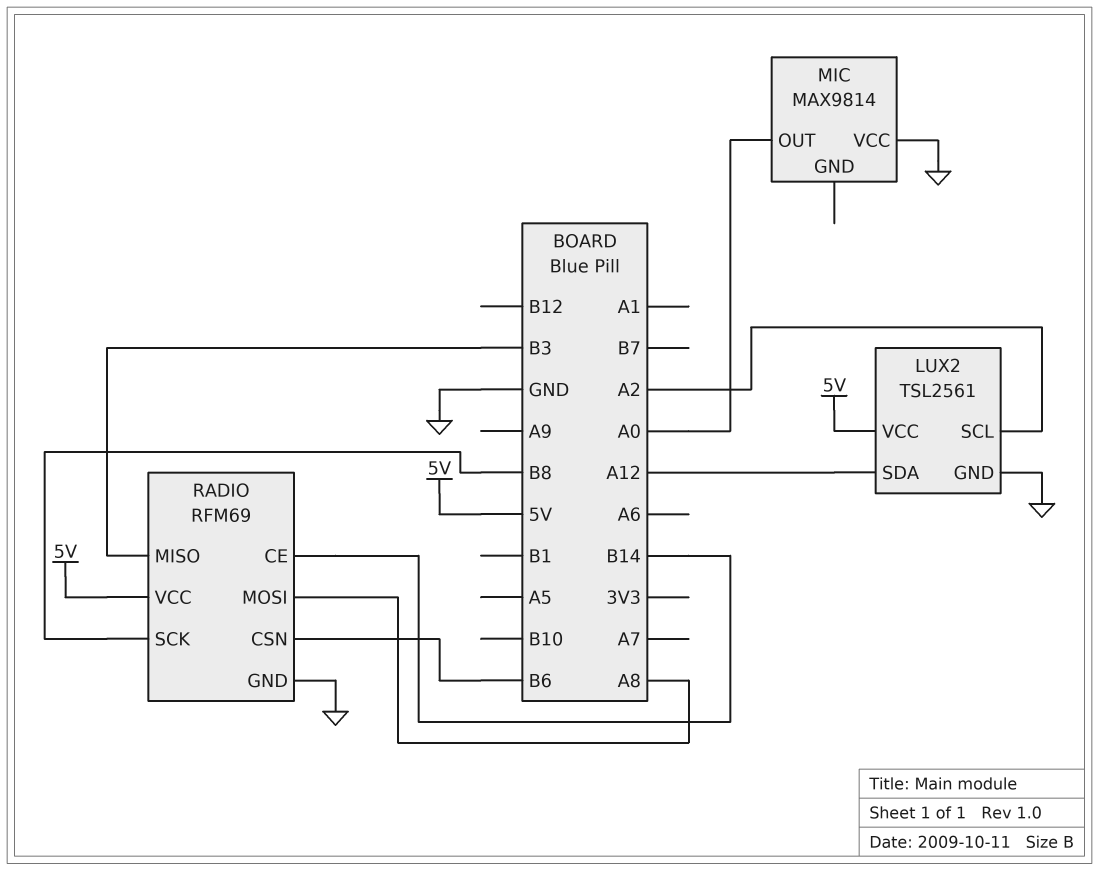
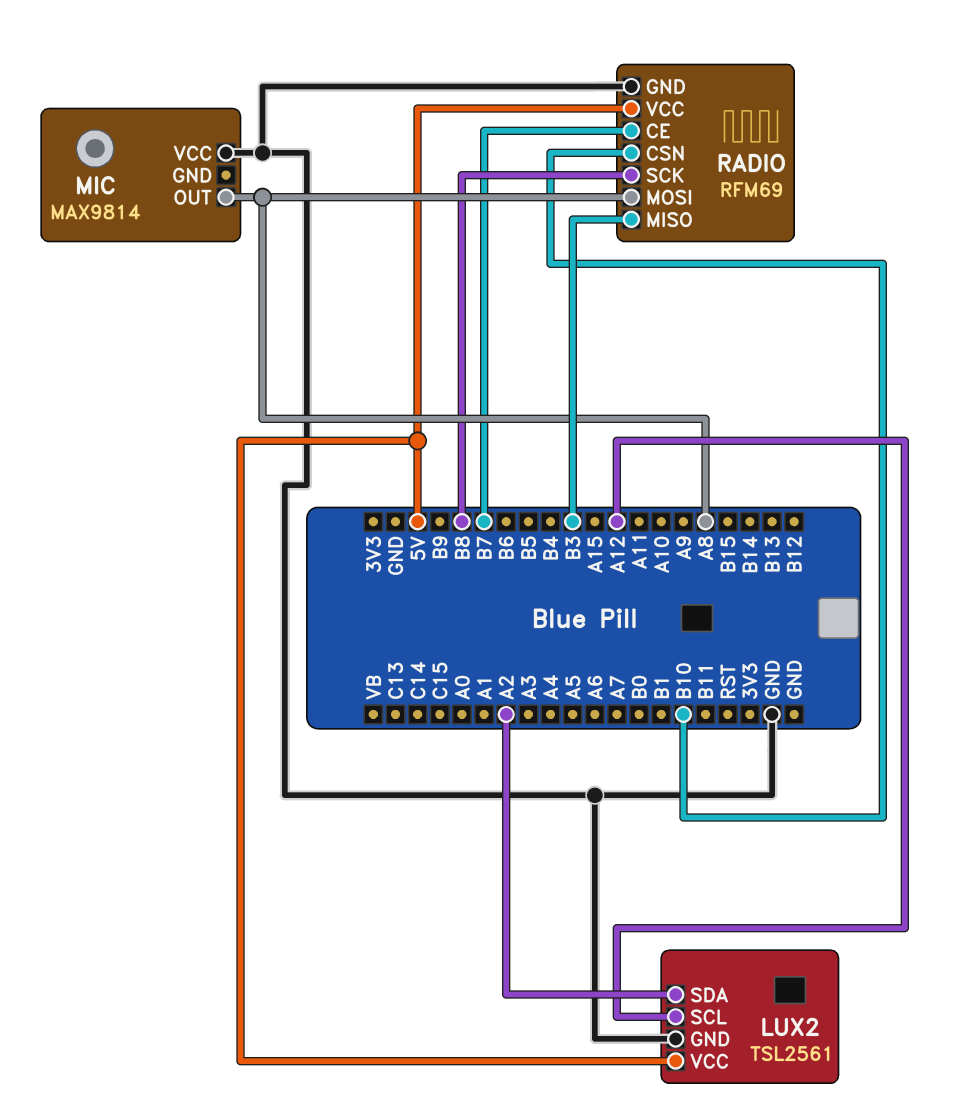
LUX2 pin SCL: A2 -> A12
LUX2 pin SDA: A12 -> A2
MIC pin OUT: A0 -> A8
RADIO pin CE: B14 -> B7
RADIO pin CSN: B6 -> B10

